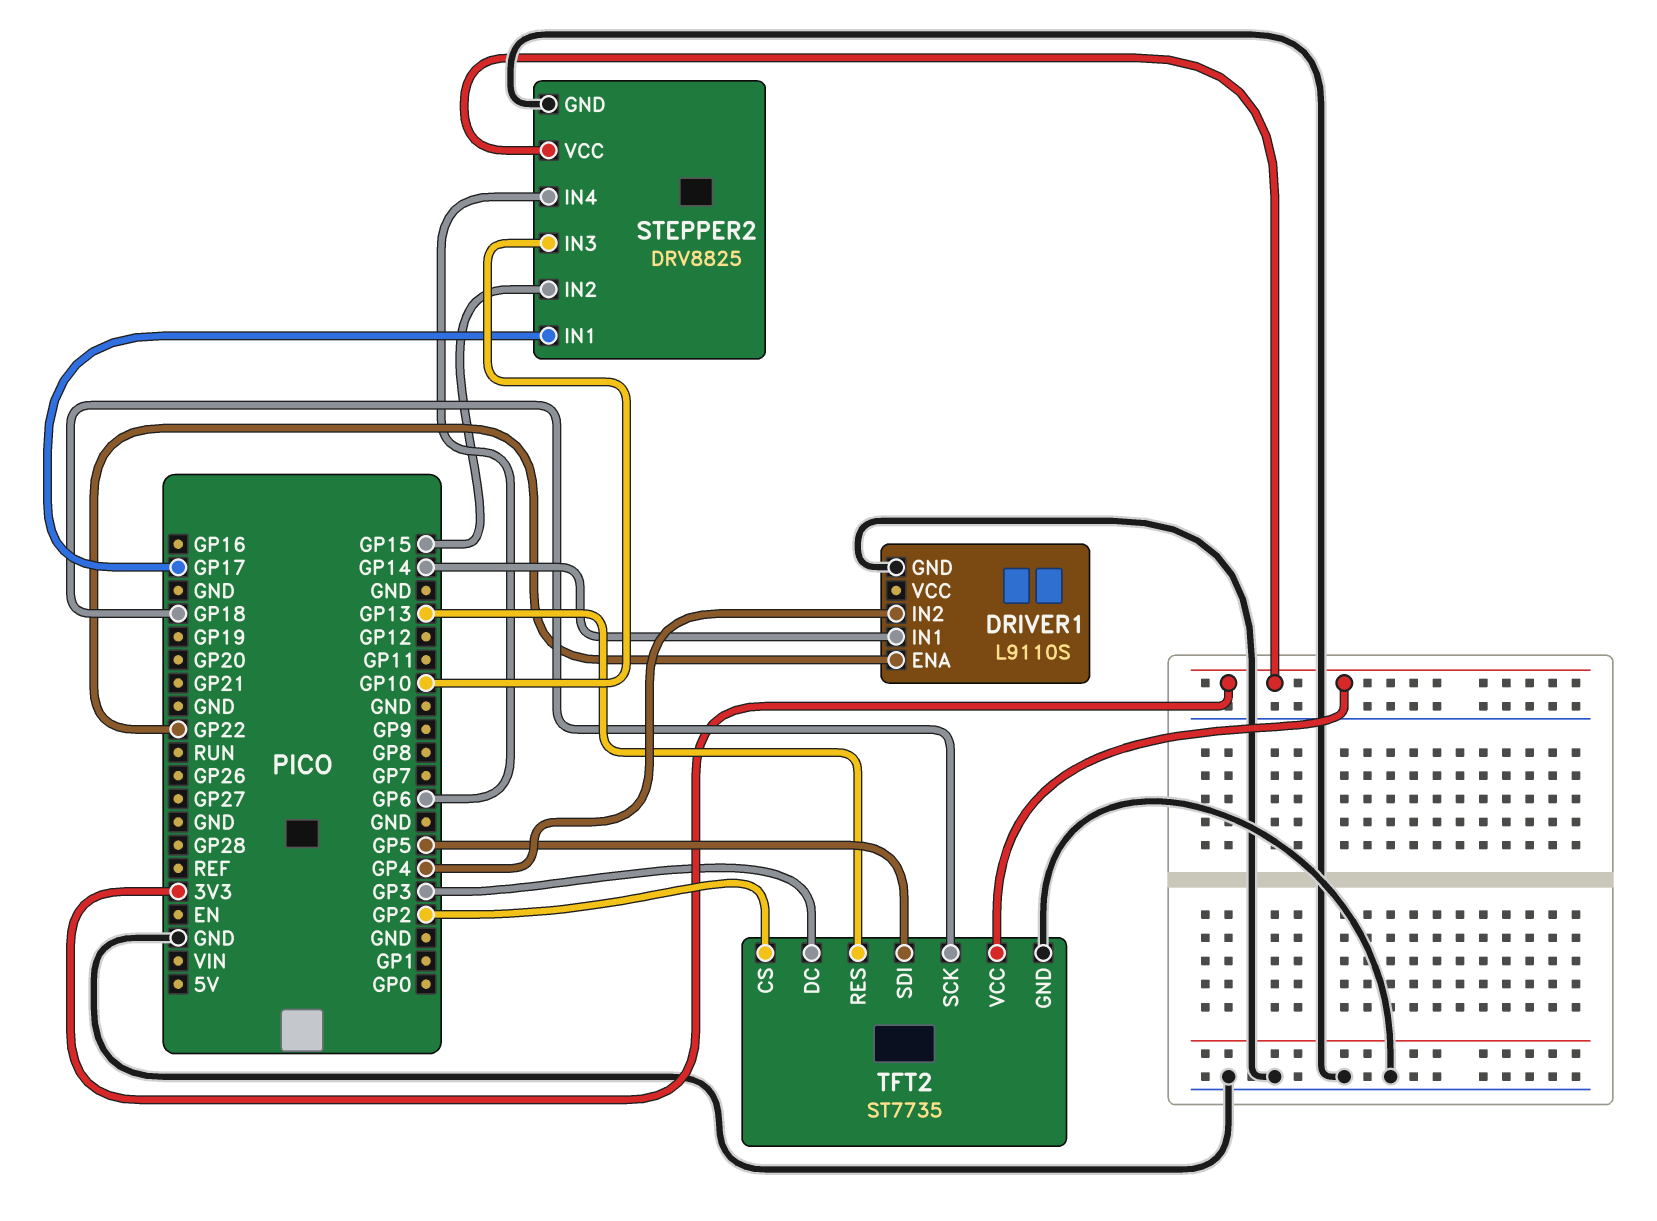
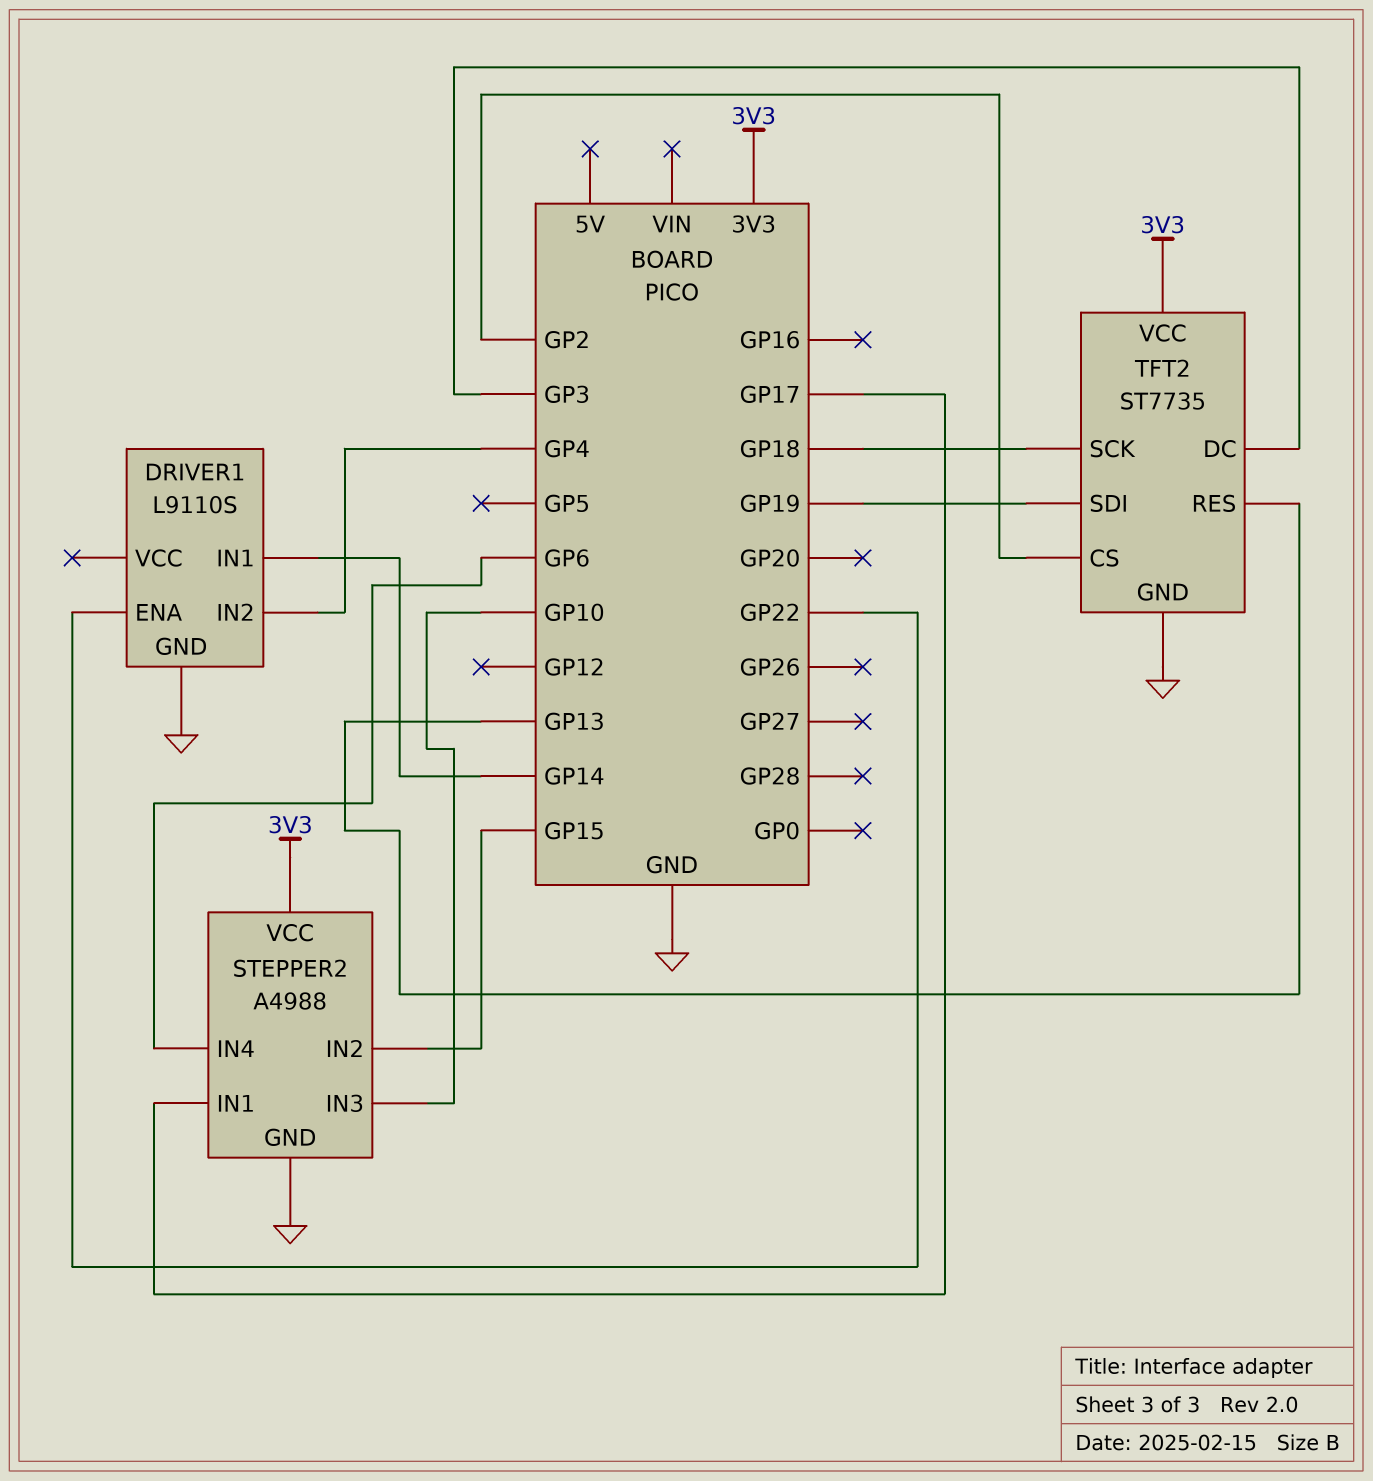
STEPPER2: DRV8825 -> A4988
TFT2 pin SDI: GP5 -> GP19

